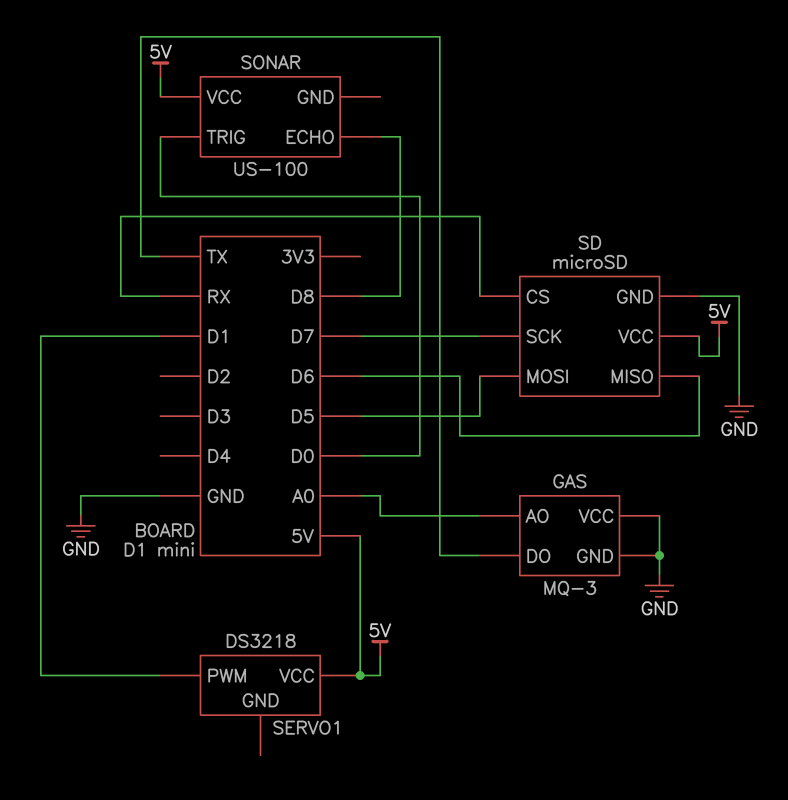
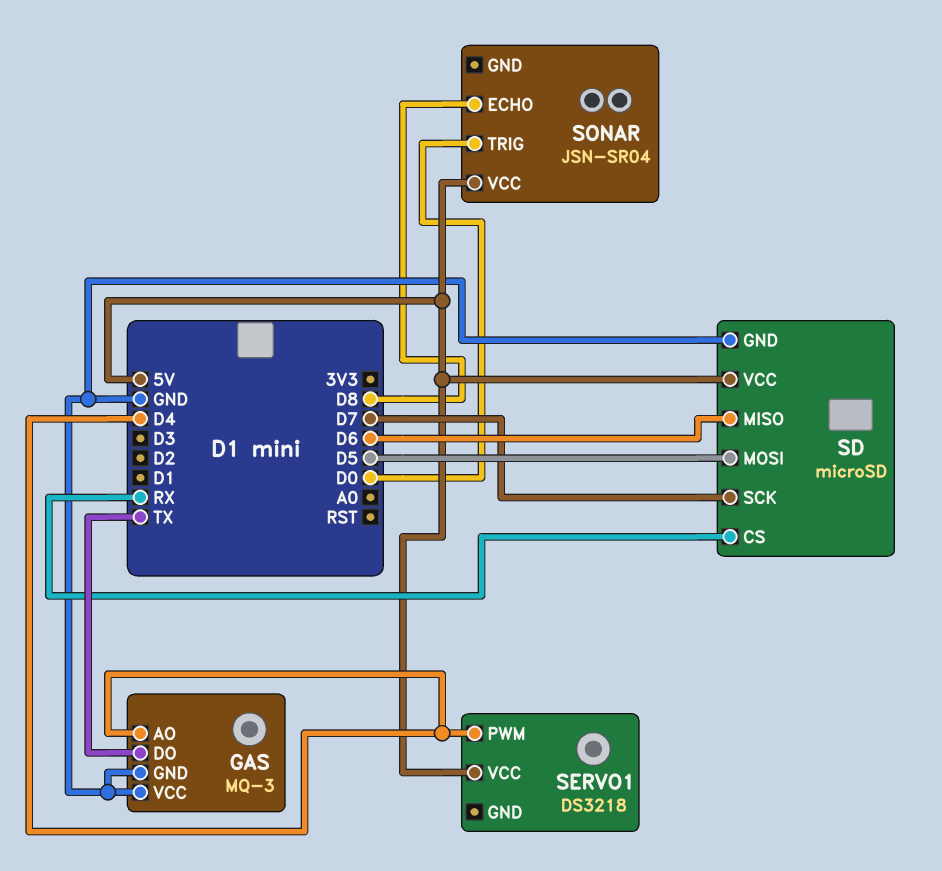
GAS pin AO: A0 -> D4
SERVO1 pin PWM: D1 -> D4
SONAR: US-100 -> JSN-SR04

